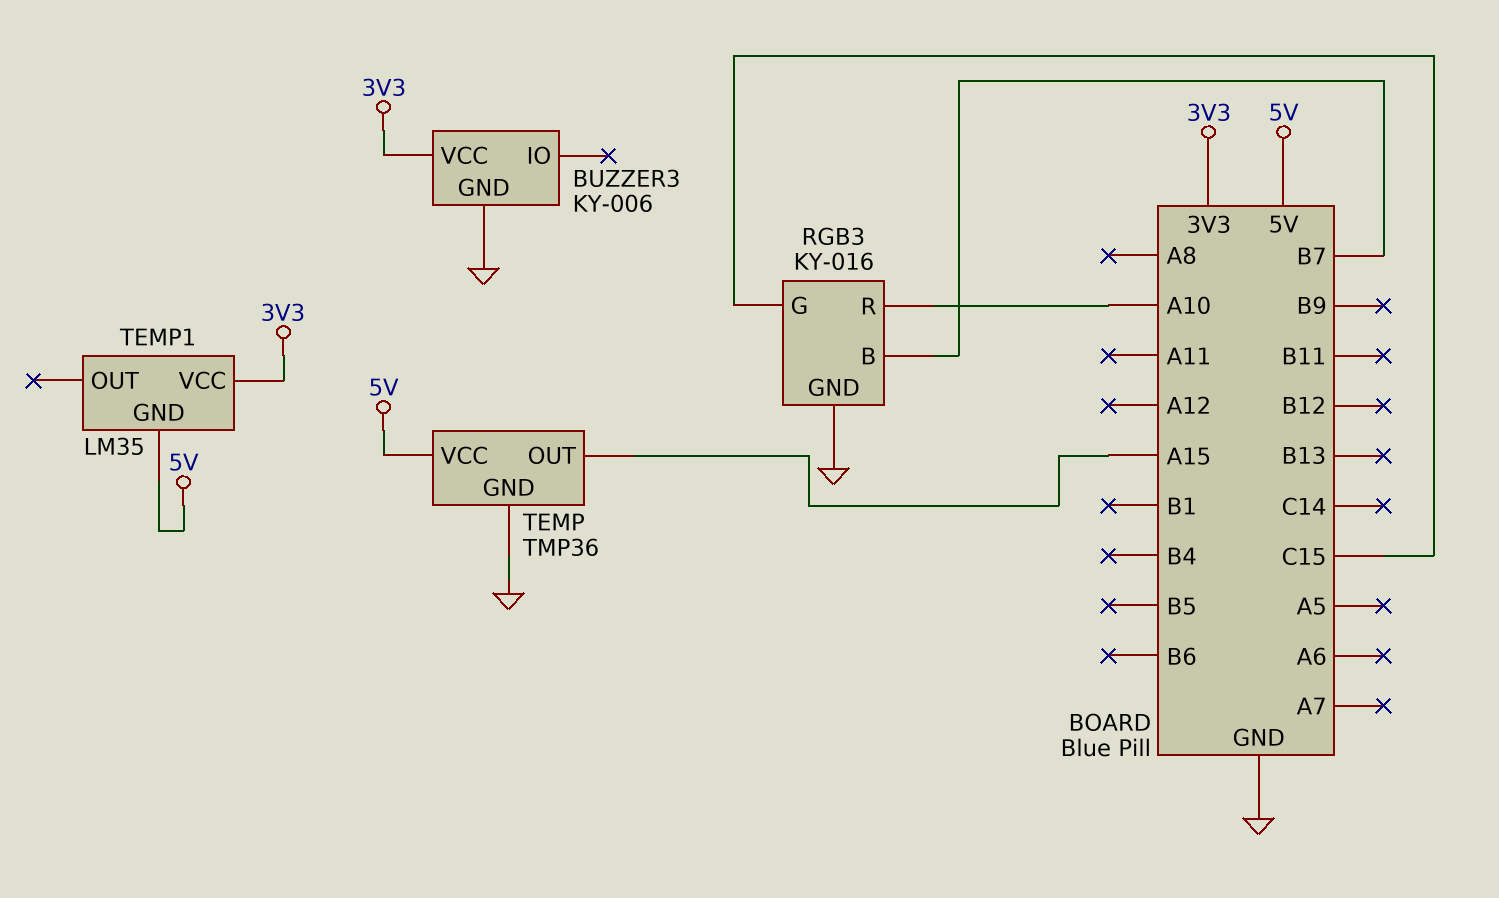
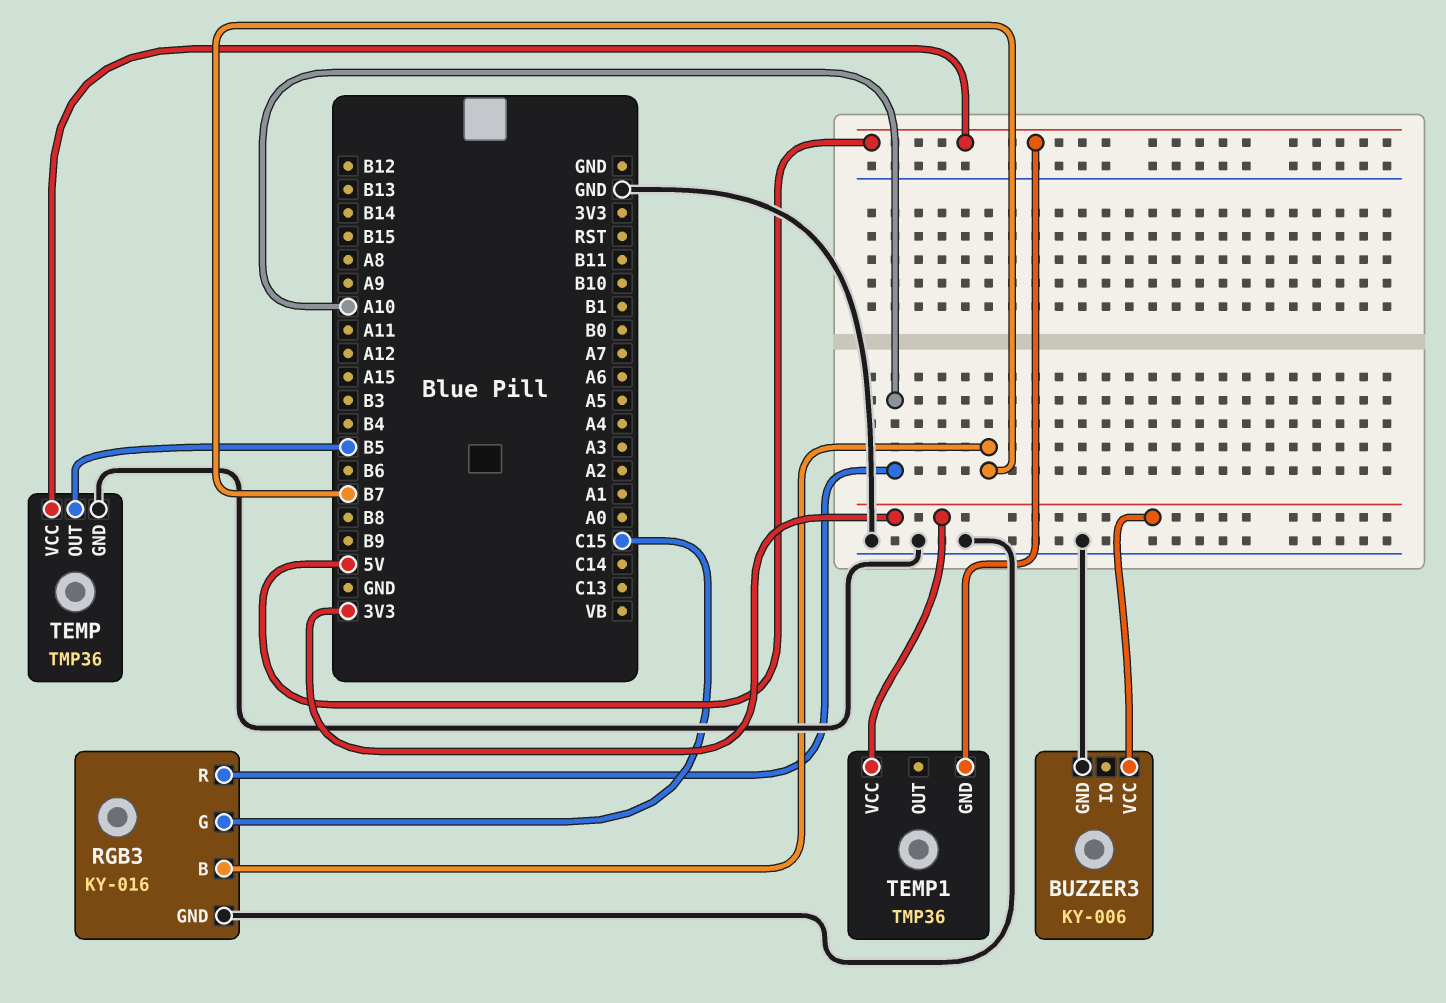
TEMP pin OUT: A15 -> B5
TEMP1: LM35 -> TMP36

